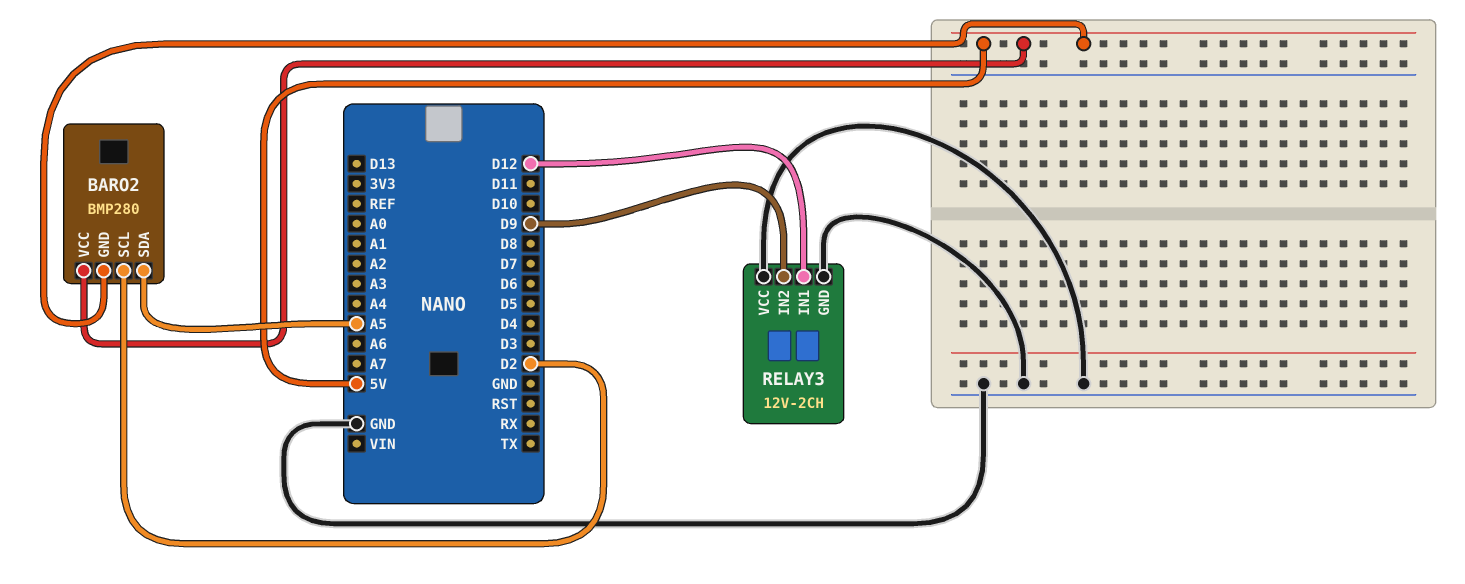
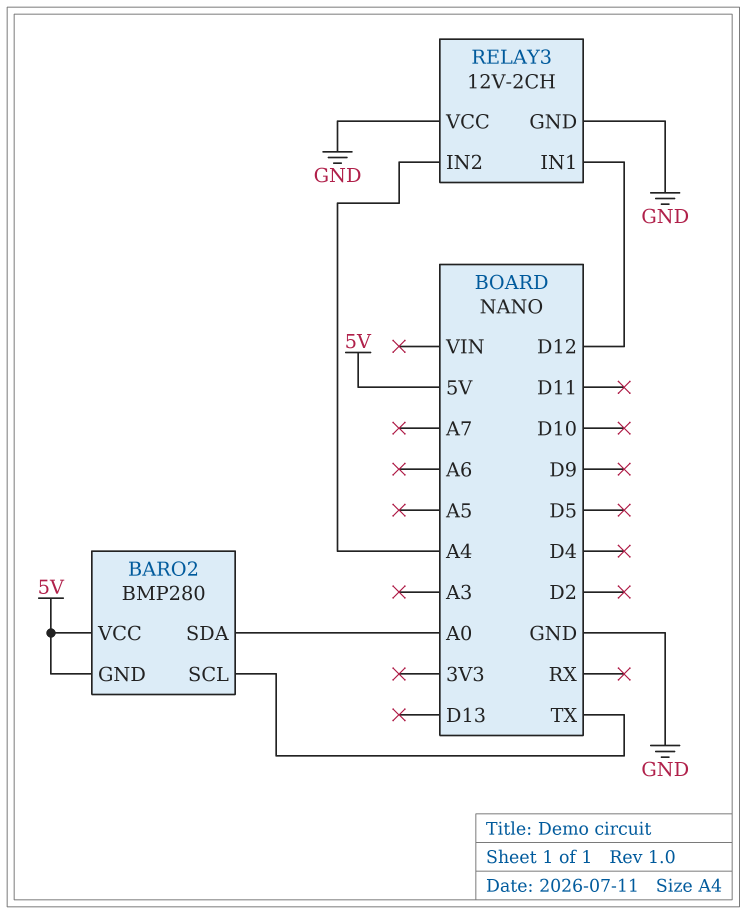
BARO2 pin SCL: D2 -> TX
BARO2 pin SDA: A5 -> A0
RELAY3 pin IN2: D9 -> A4

